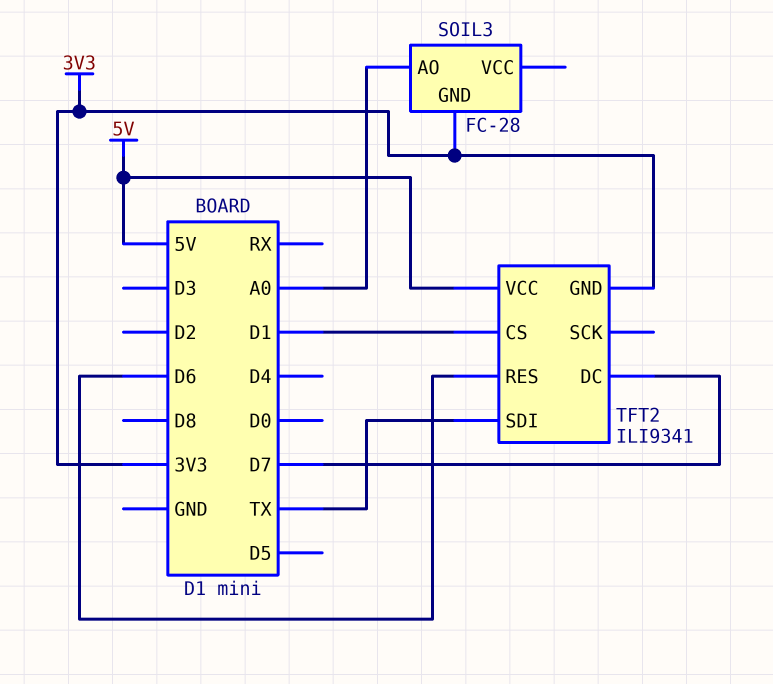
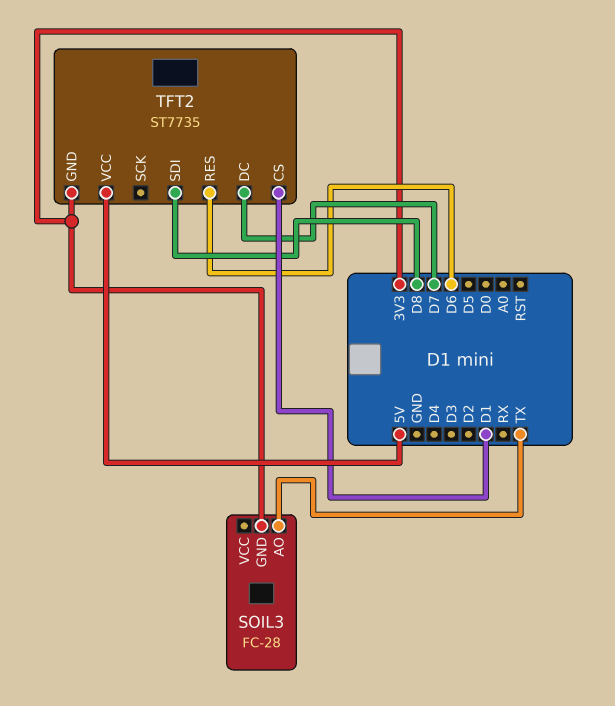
SOIL3 pin AO: A0 -> TX
TFT2: ILI9341 -> ST7735
TFT2 pin SDI: TX -> D8

